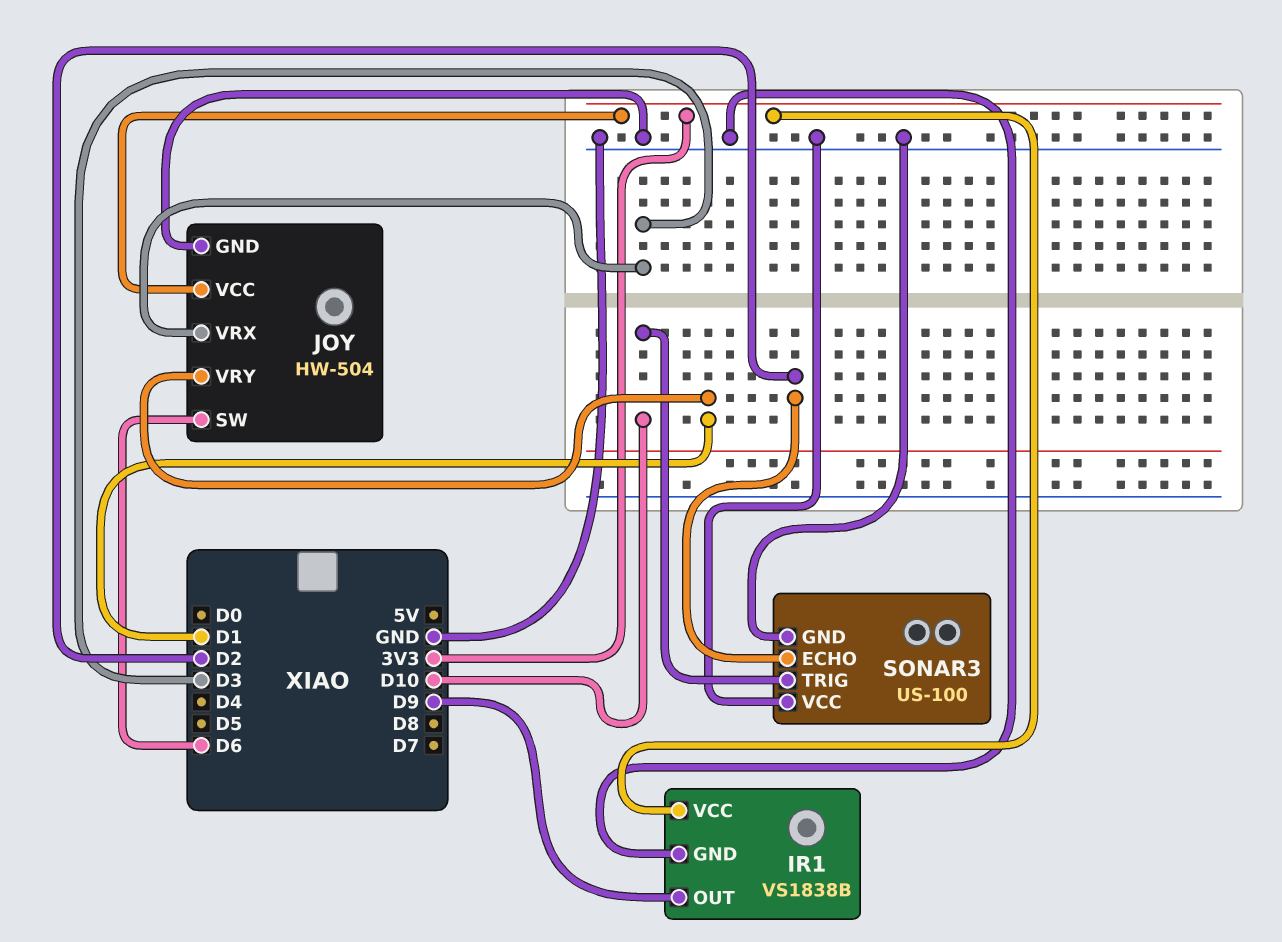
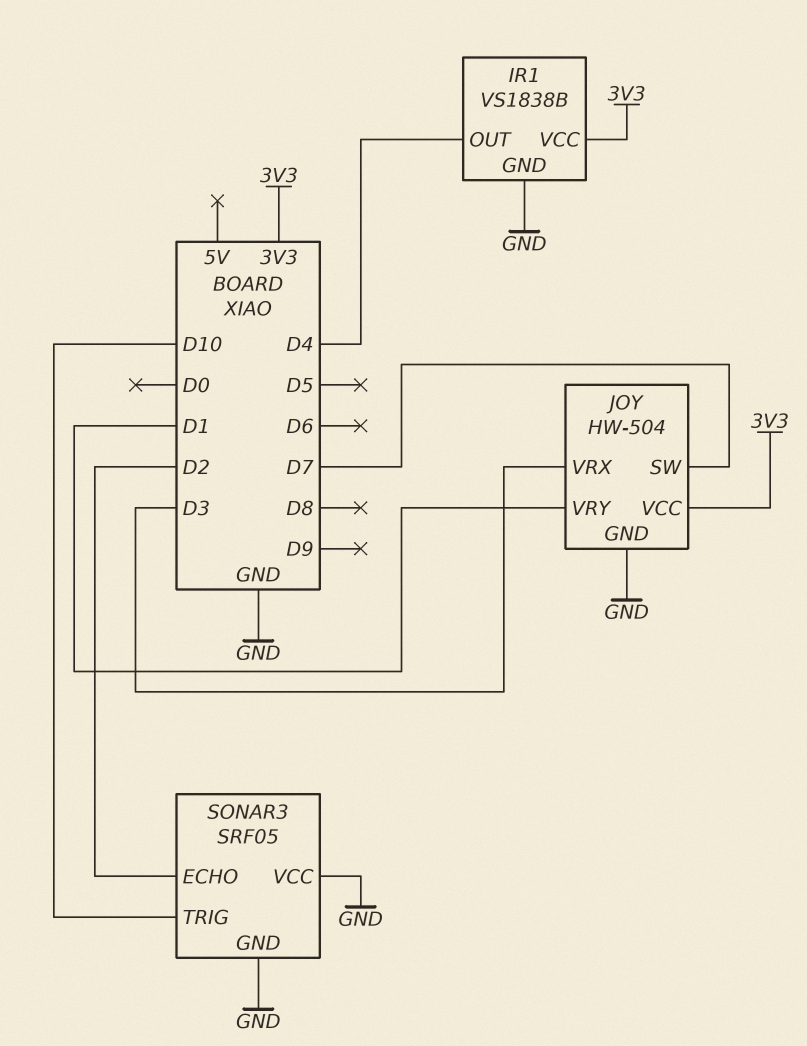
IR1 pin OUT: D9 -> D4
JOY pin SW: D6 -> D7
SONAR3: US-100 -> SRF05

